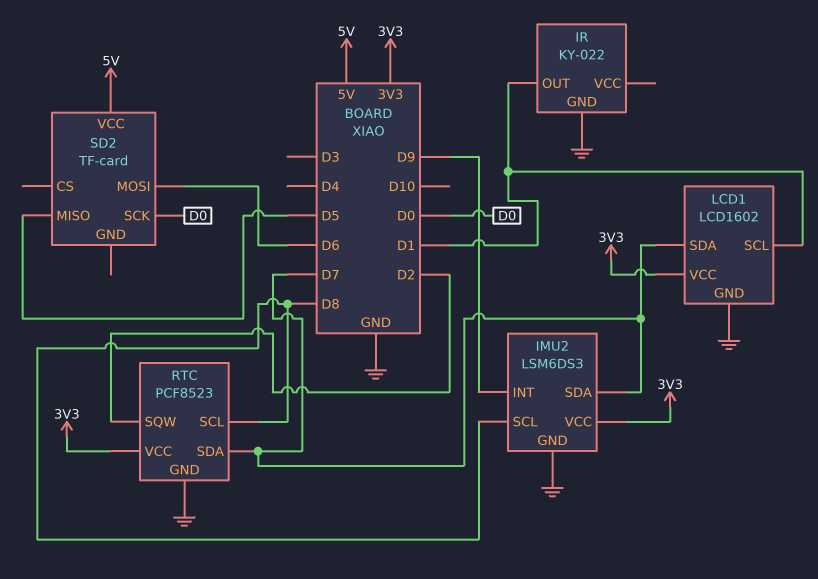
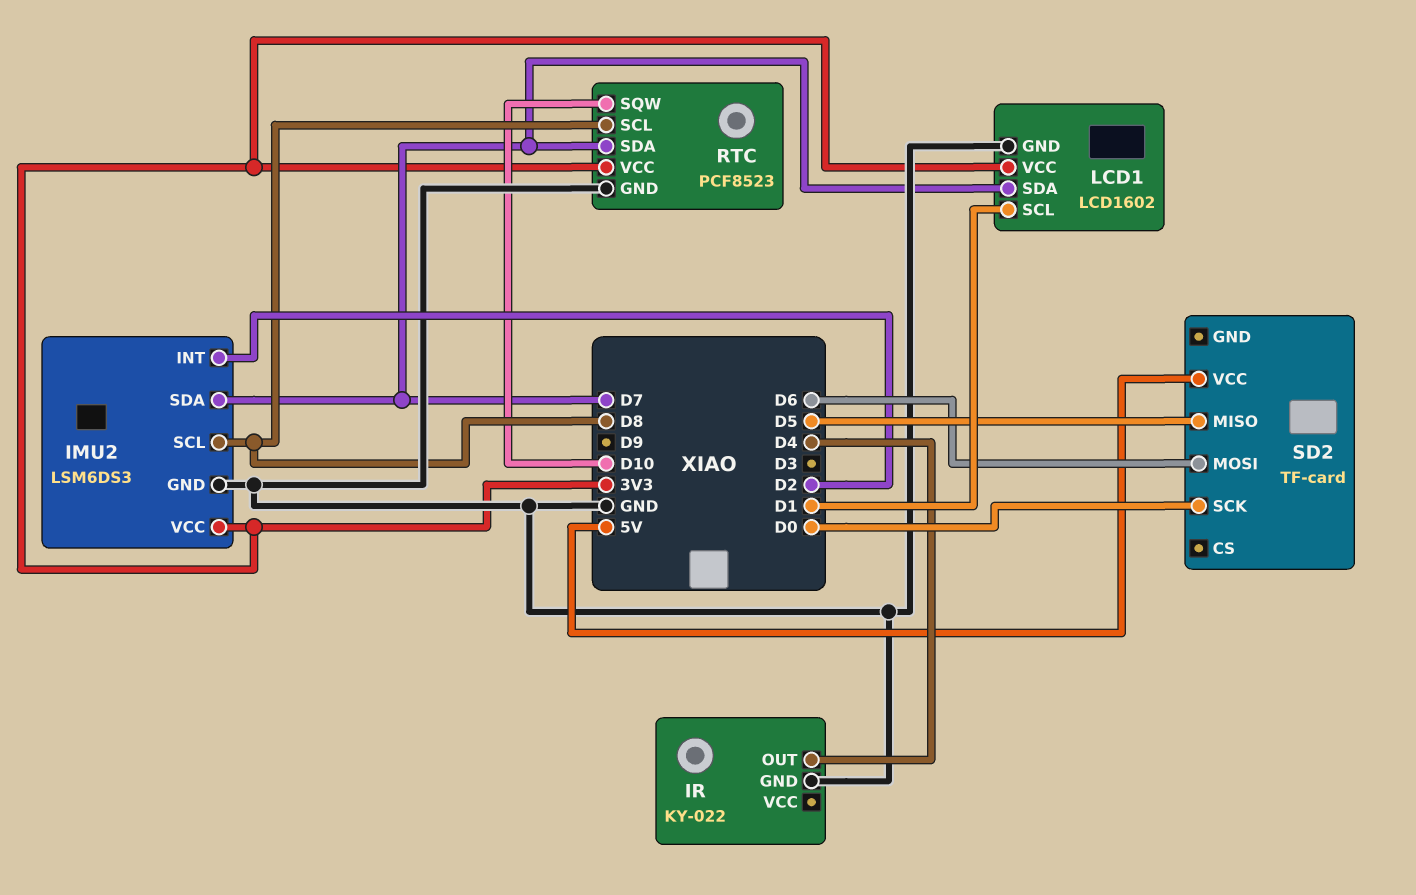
IMU2 pin INT: D9 -> D2
IR pin OUT: D1 -> D4
RTC pin SQW: D2 -> D10

